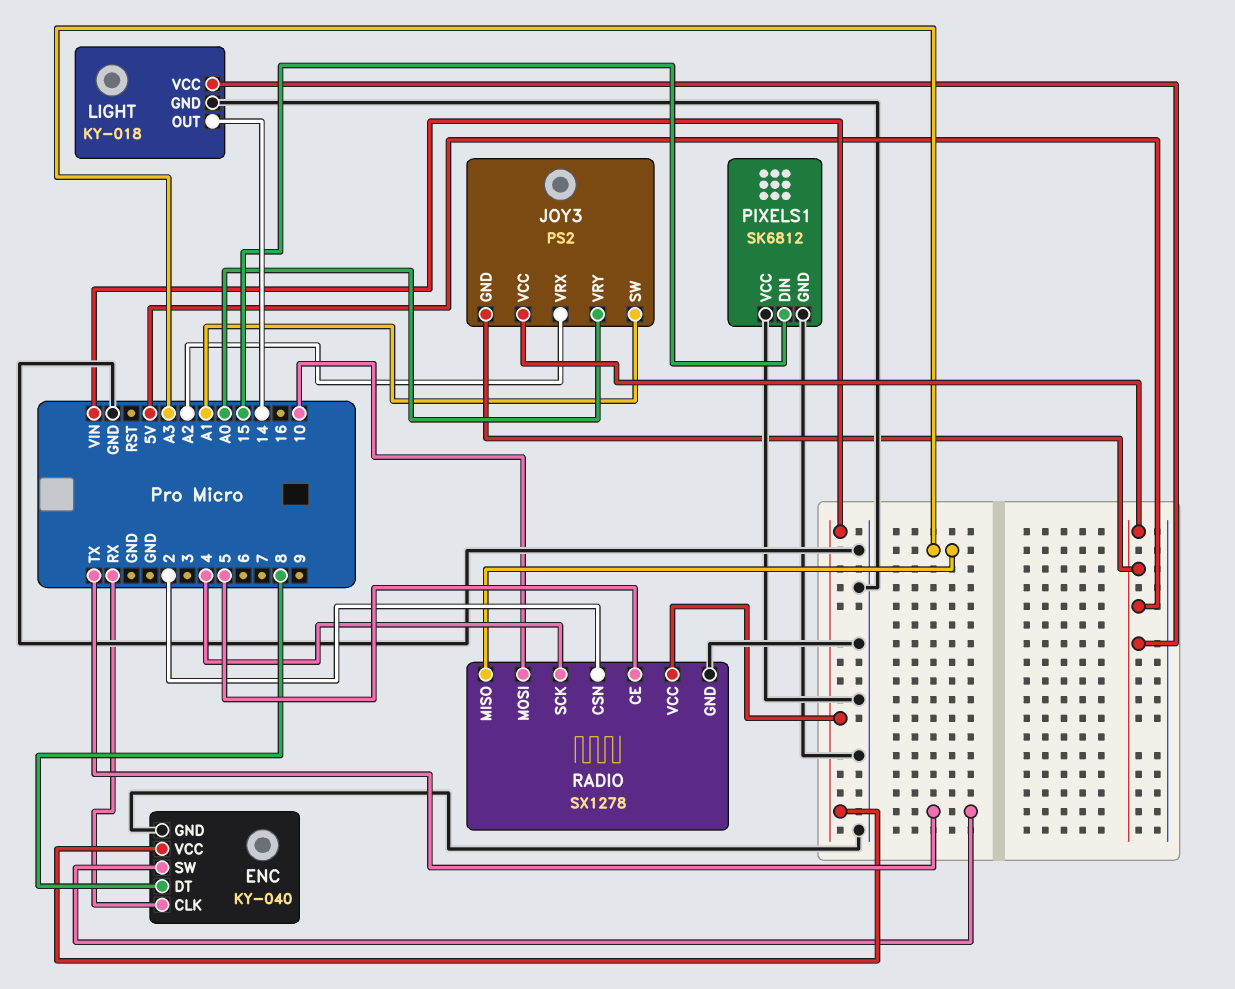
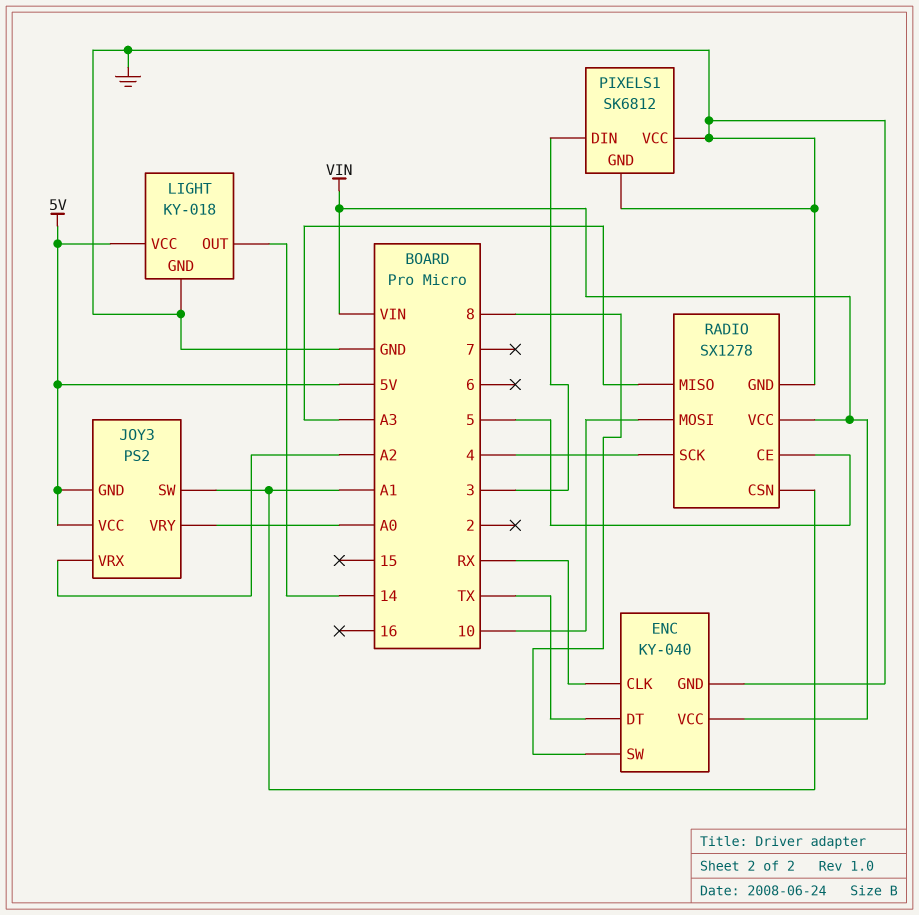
ENC pin DT: 8 -> TX
ENC pin SW: TX -> 8
PIXELS1 pin DIN: 15 -> 3
RADIO pin CSN: 2 -> A1

